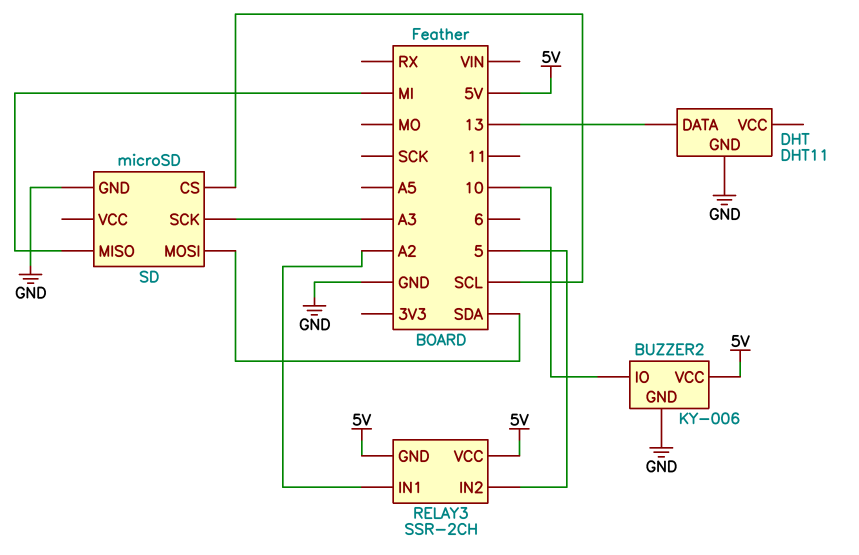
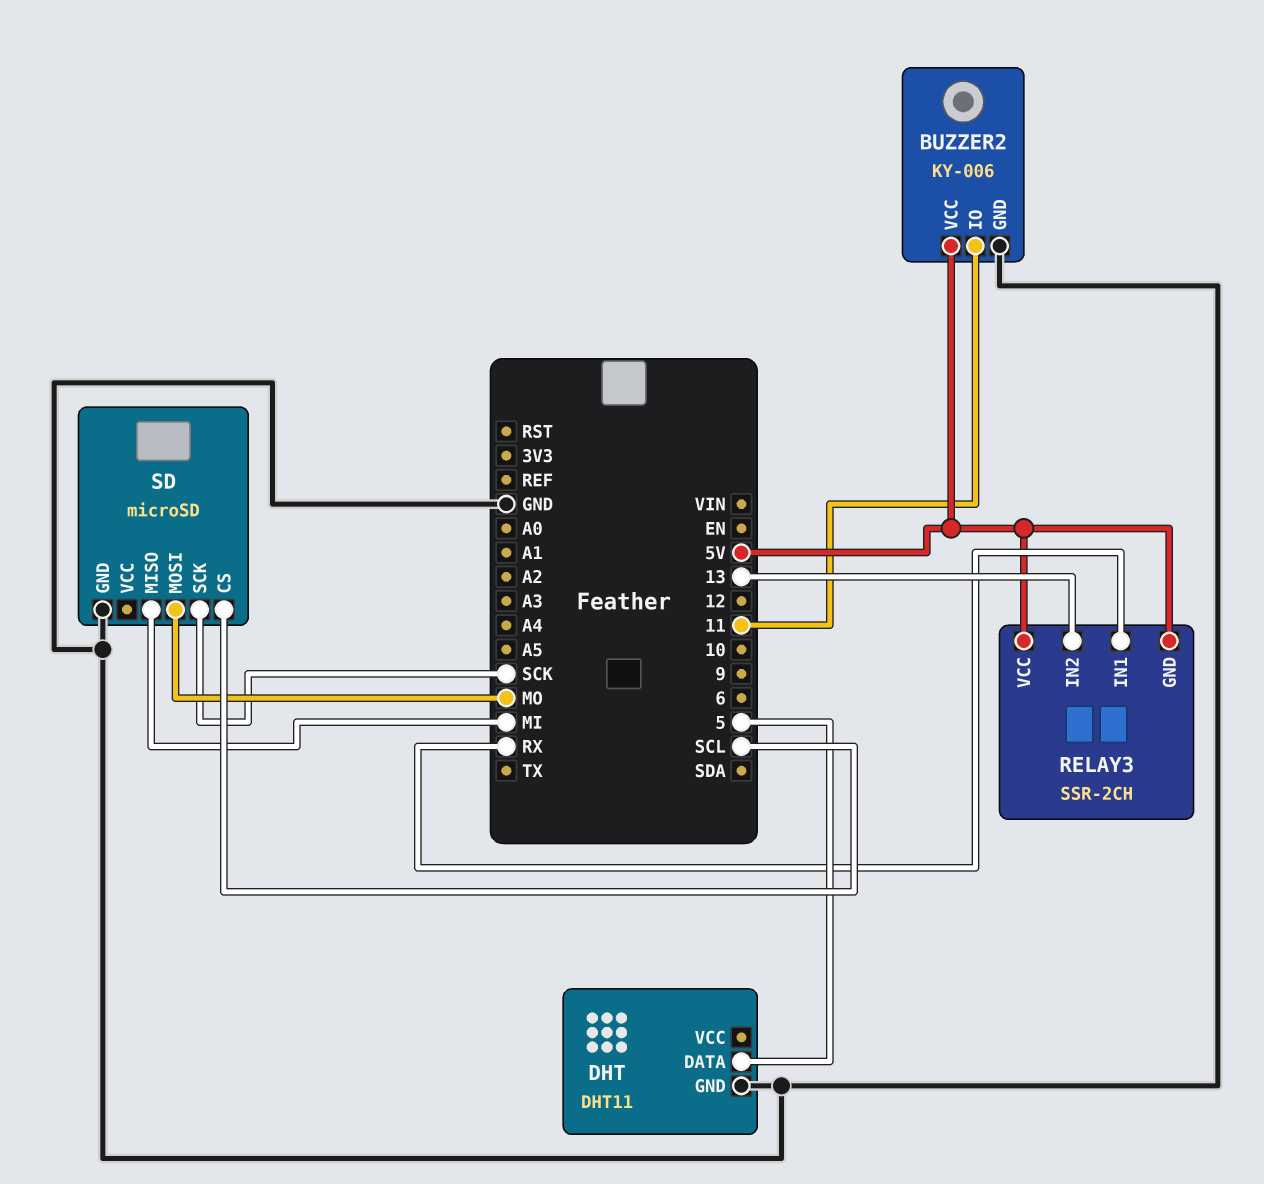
BUZZER2 pin IO: 10 -> 11
DHT pin DATA: 13 -> 5
RELAY3 pin IN1: A2 -> RX
RELAY3 pin IN2: 5 -> 13
SD pin MOSI: SDA -> MO
SD pin SCK: A3 -> SCK

